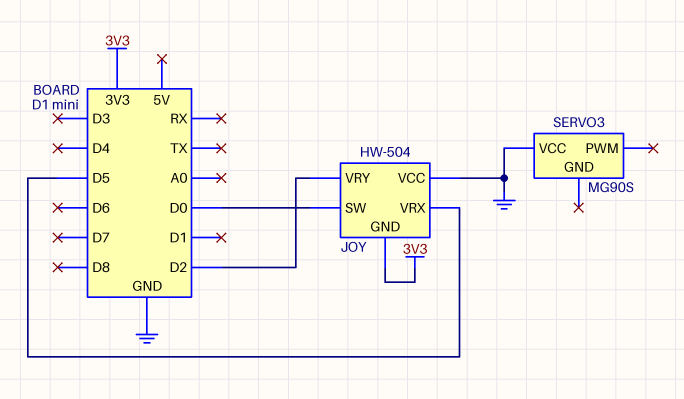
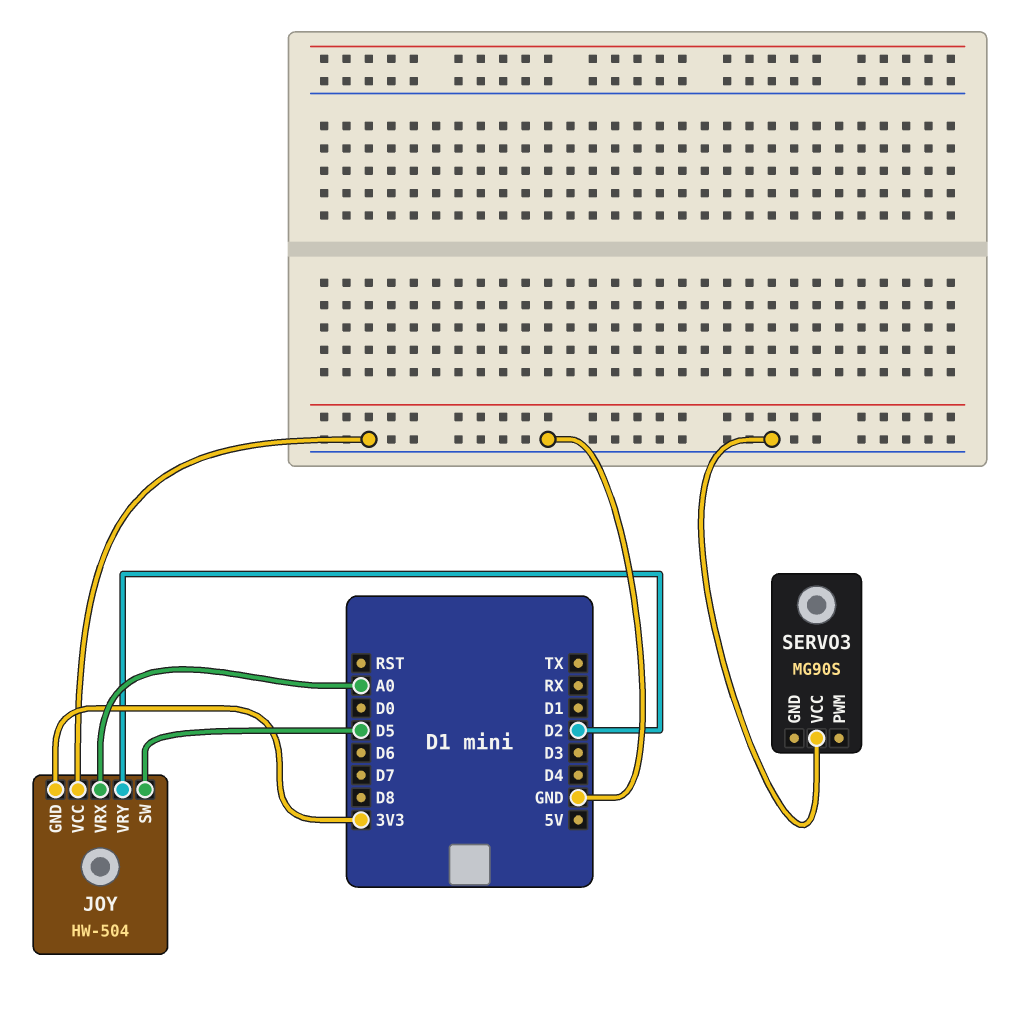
JOY pin SW: D0 -> D5
JOY pin VRX: D5 -> A0

